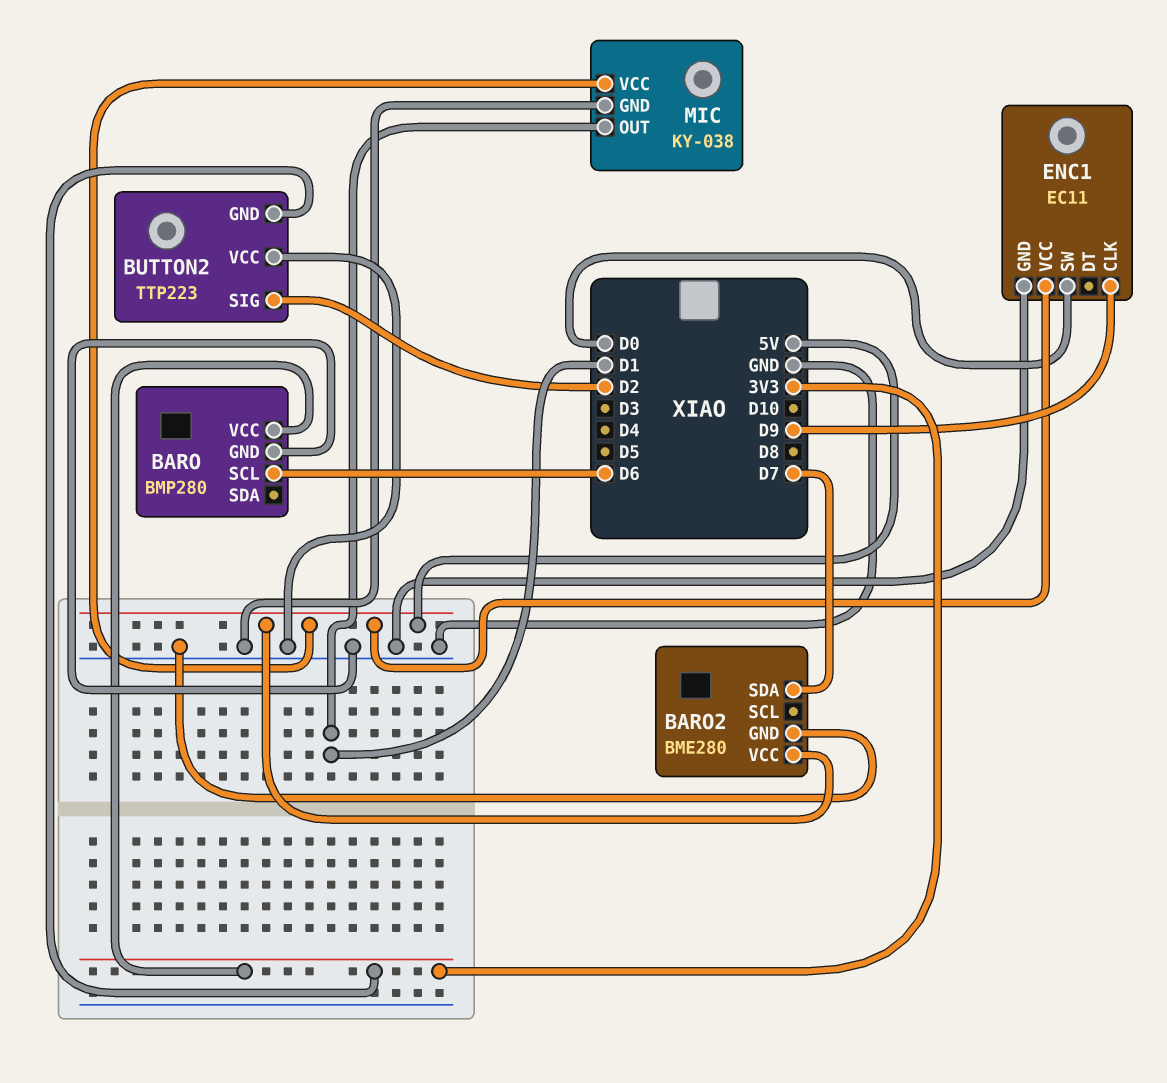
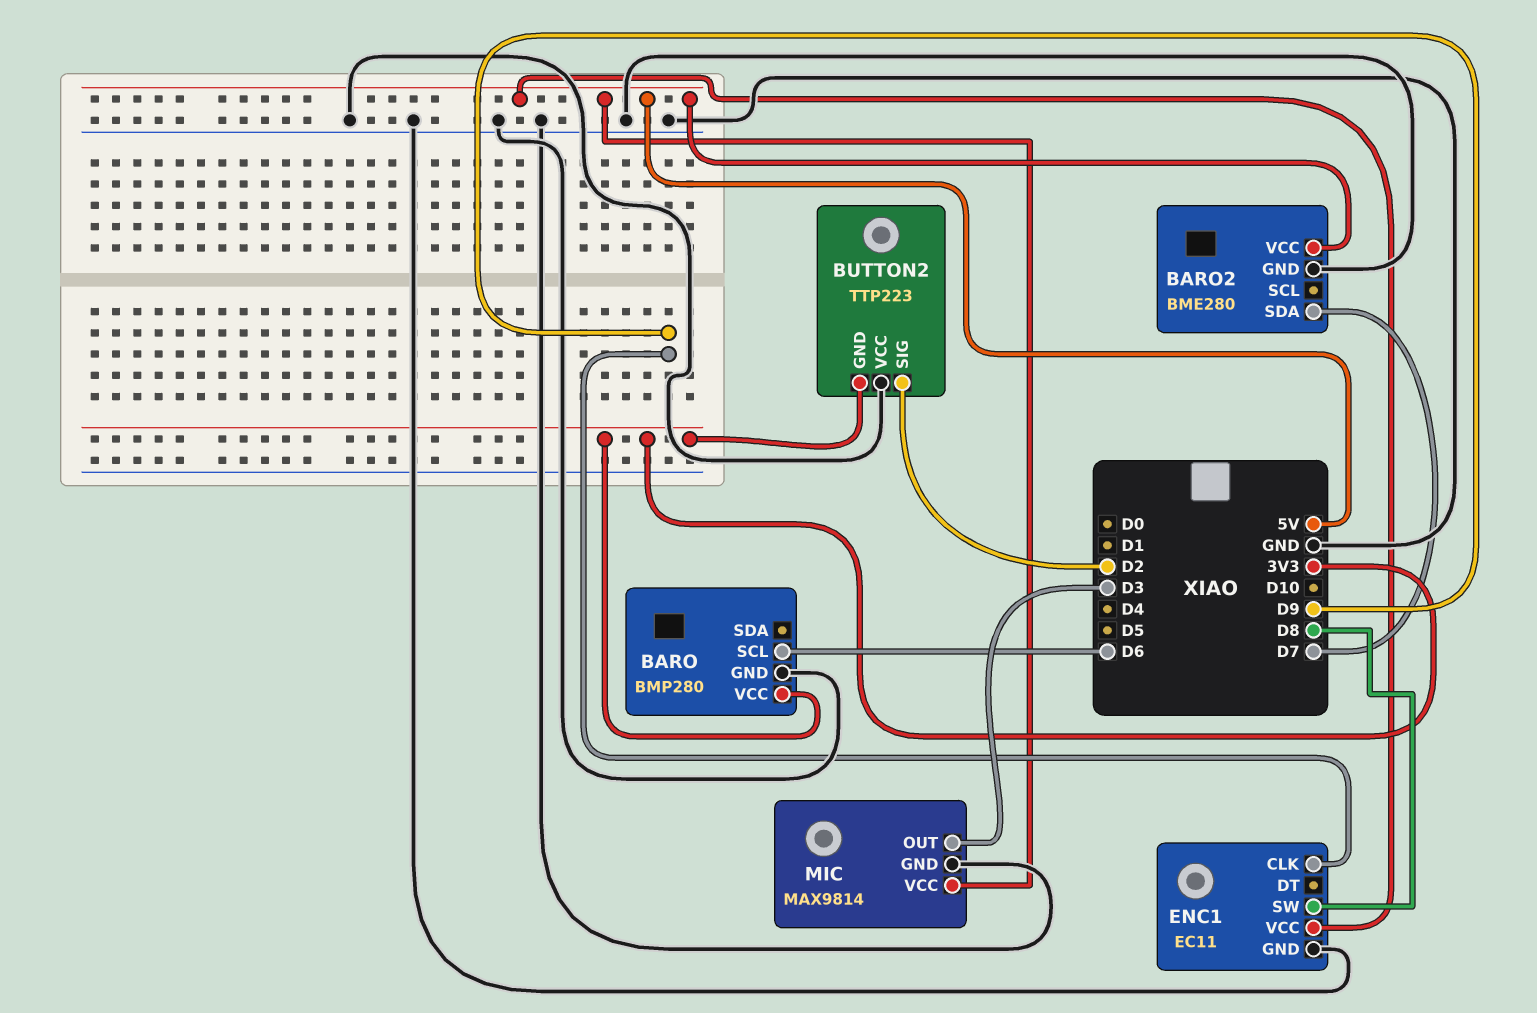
ENC1 pin SW: D0 -> D8
MIC: KY-038 -> MAX9814
MIC pin OUT: D1 -> D3

